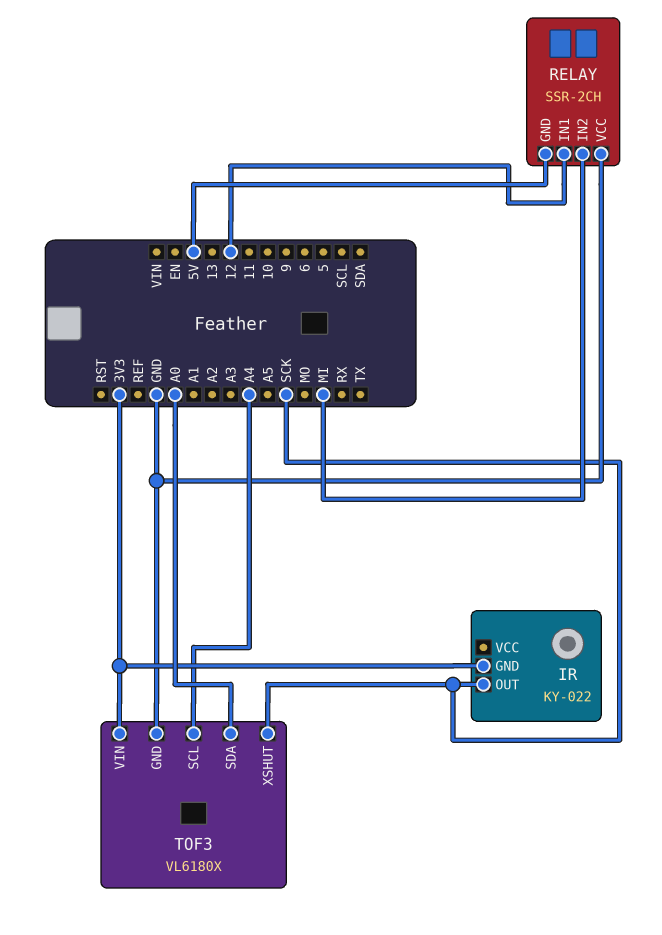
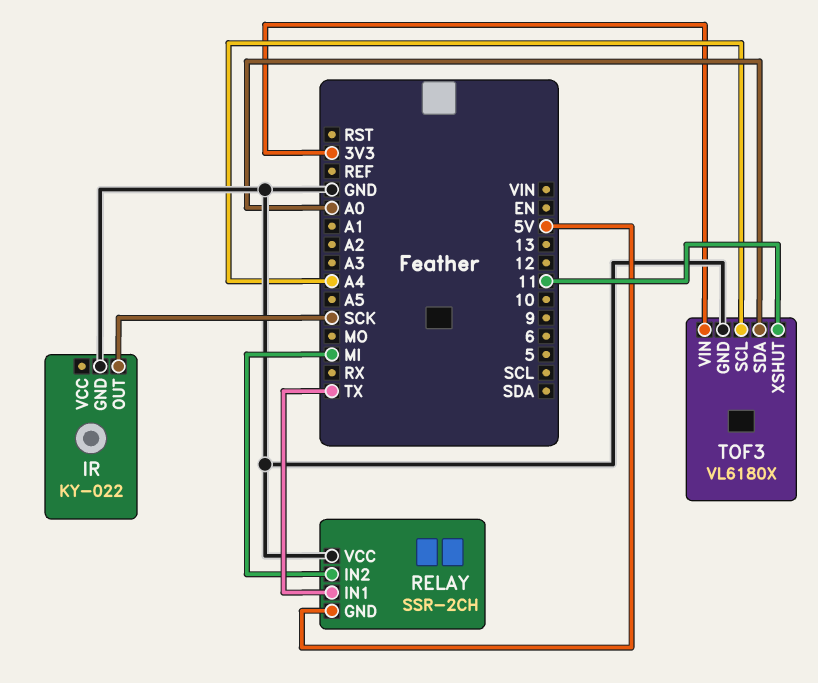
IR pin GND: 3V3 -> GND
RELAY pin IN1: 12 -> TX
TOF3 pin XSHUT: SCK -> 11

